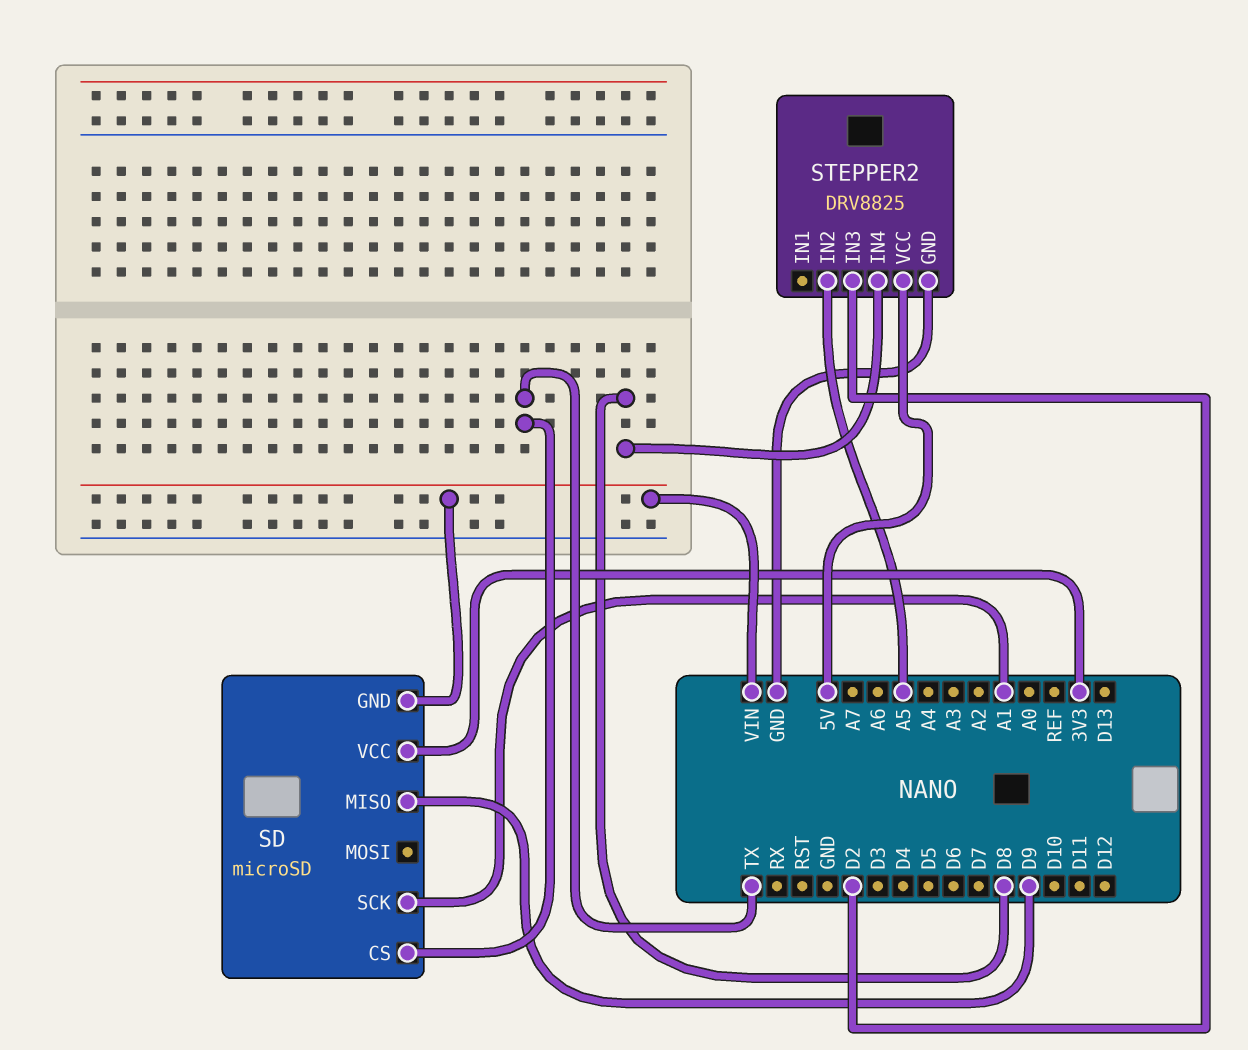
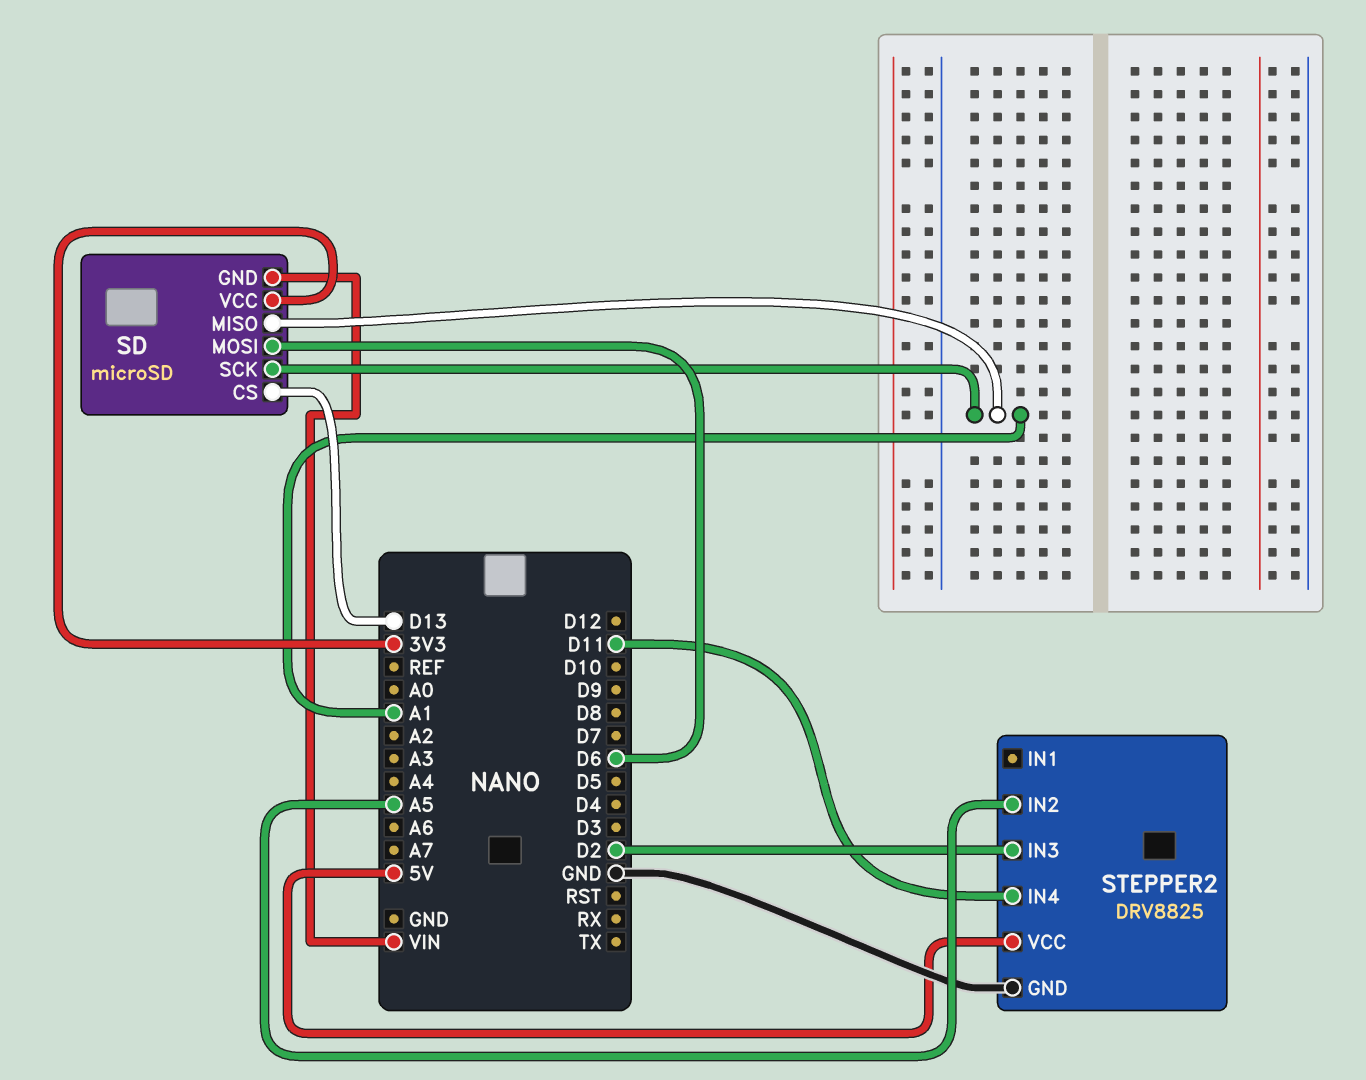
SD pin CS: TX -> D13
SD pin MISO: D9 -> A1
SD pin MOSI: none -> D6
STEPPER2 pin IN4: D8 -> D11

